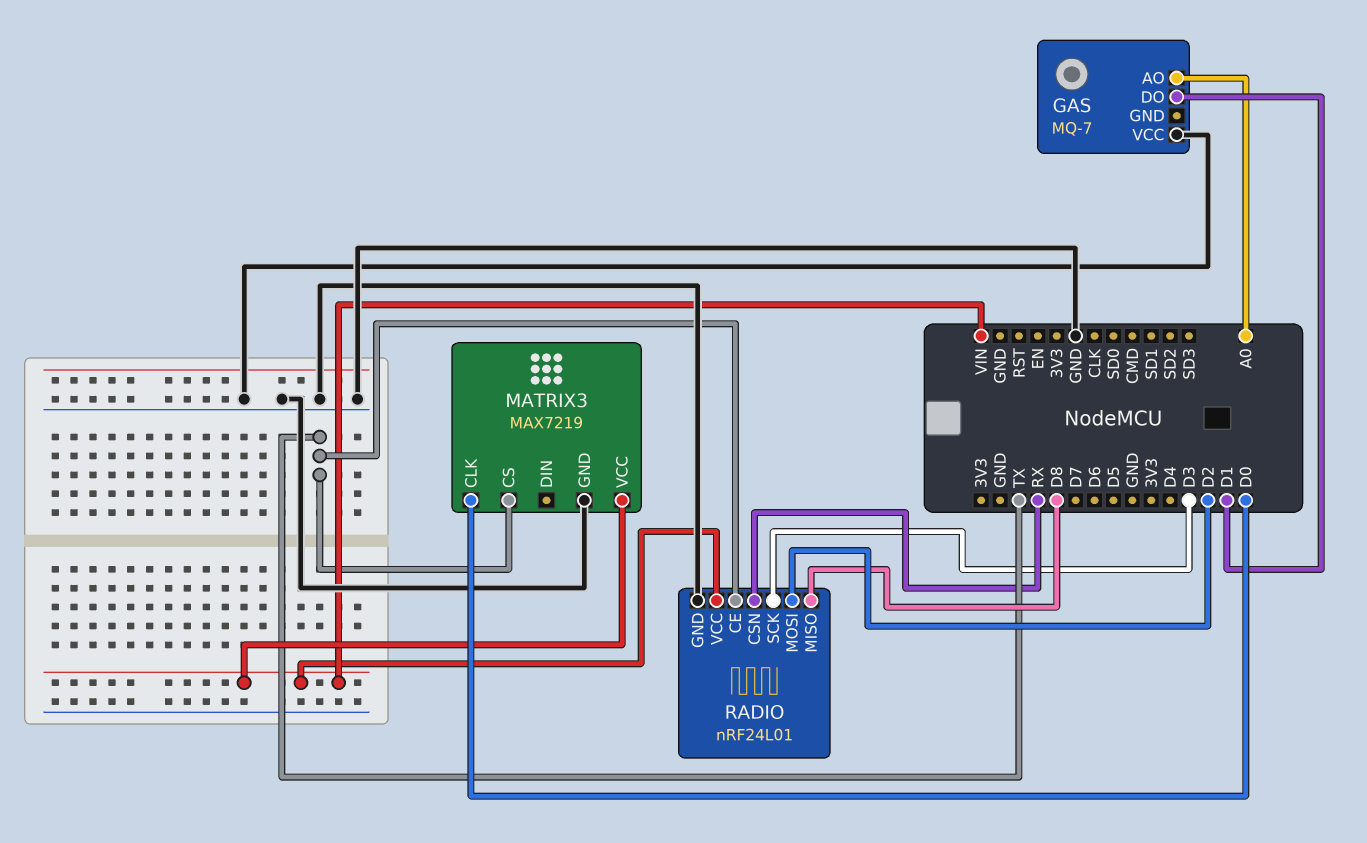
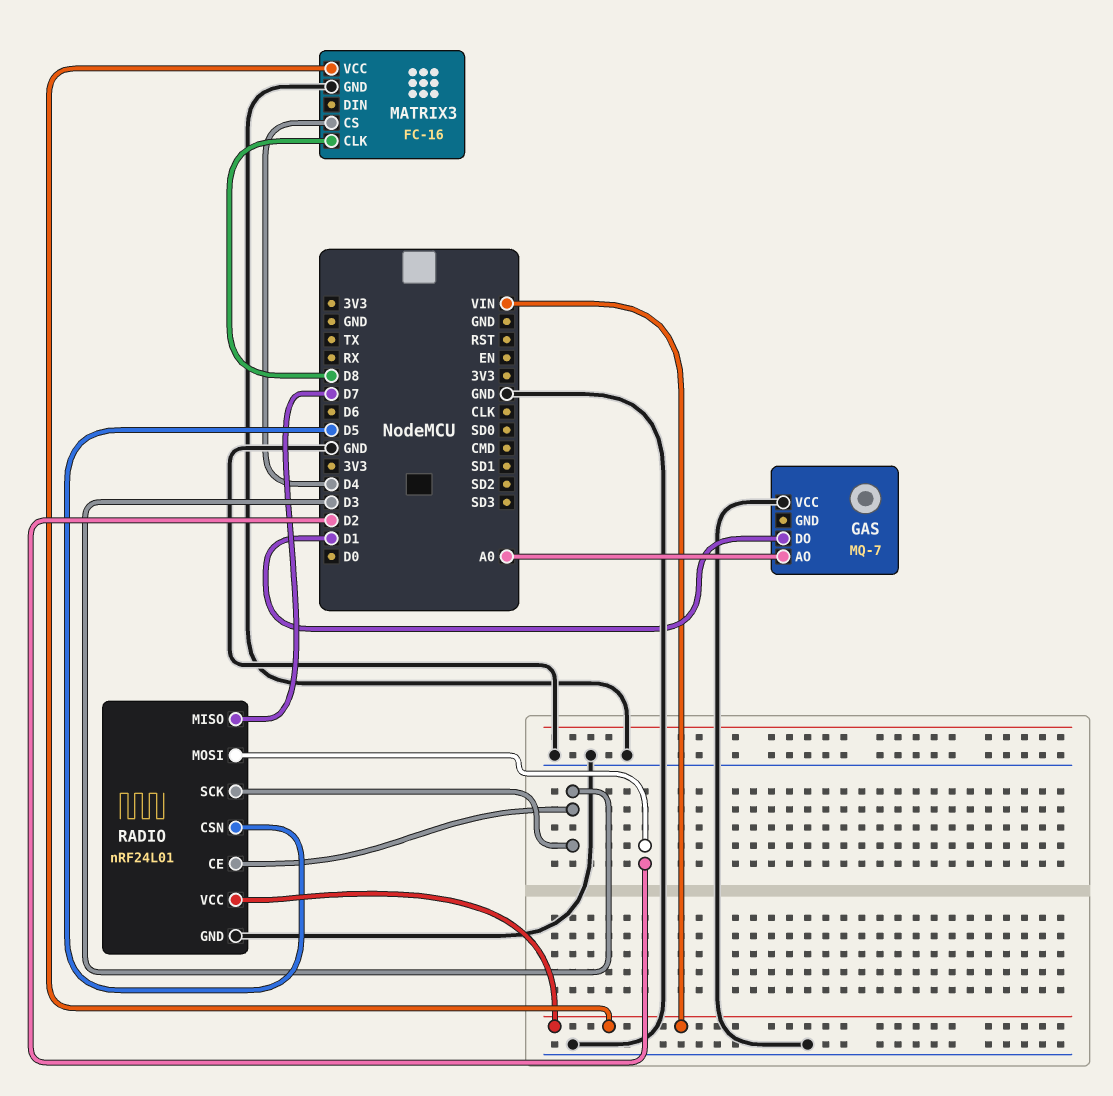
MATRIX3: MAX7219 -> FC-16
MATRIX3 pin CLK: D0 -> D8
MATRIX3 pin CS: TX -> D4
RADIO pin CE: TX -> D3
RADIO pin CSN: RX -> D5
RADIO pin MISO: D8 -> D7

